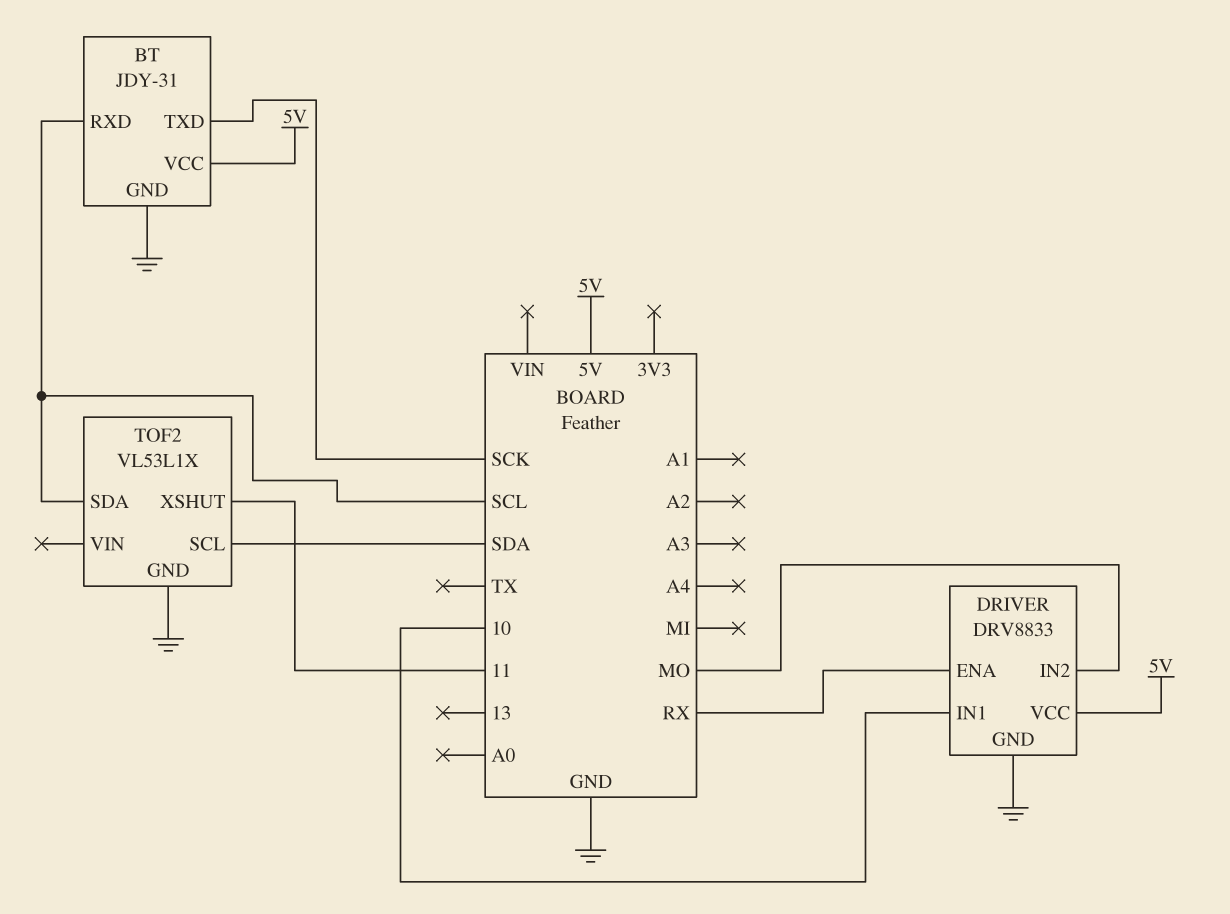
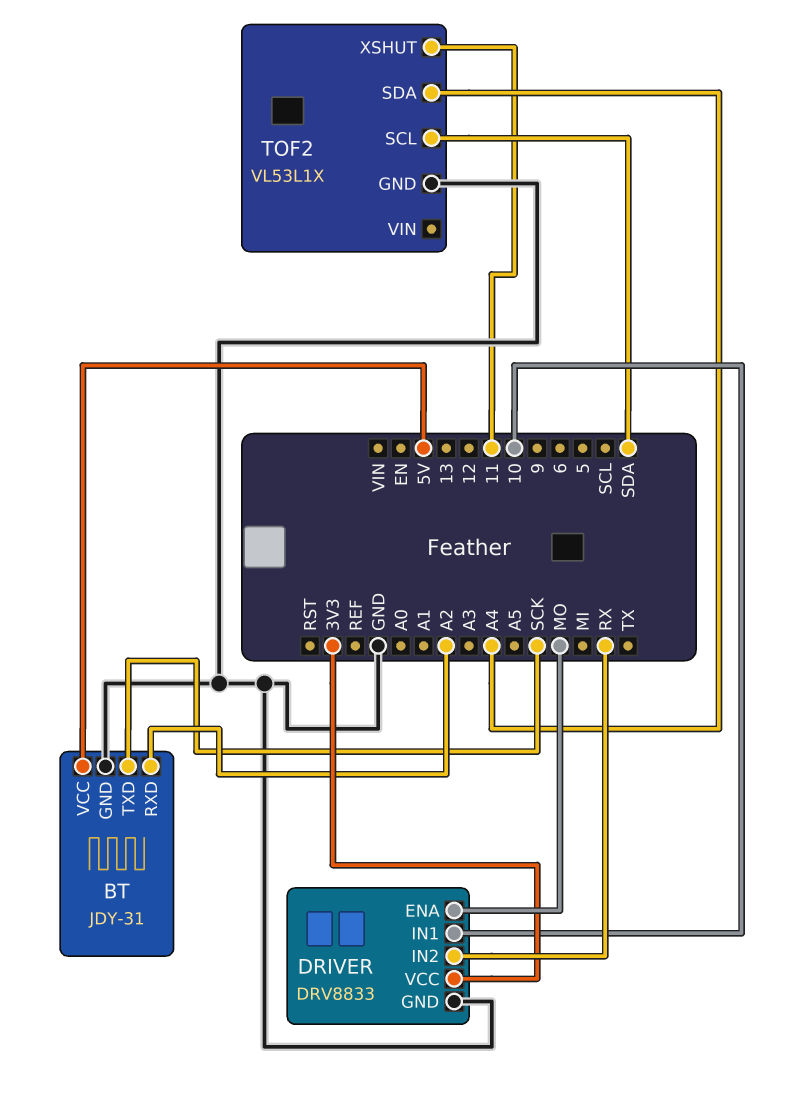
BT pin RXD: SCL -> A2
DRIVER pin ENA: RX -> MO
DRIVER pin IN2: MO -> RX
DRIVER pin VCC: 5V -> 3V3
TOF2 pin SDA: SCL -> A4

